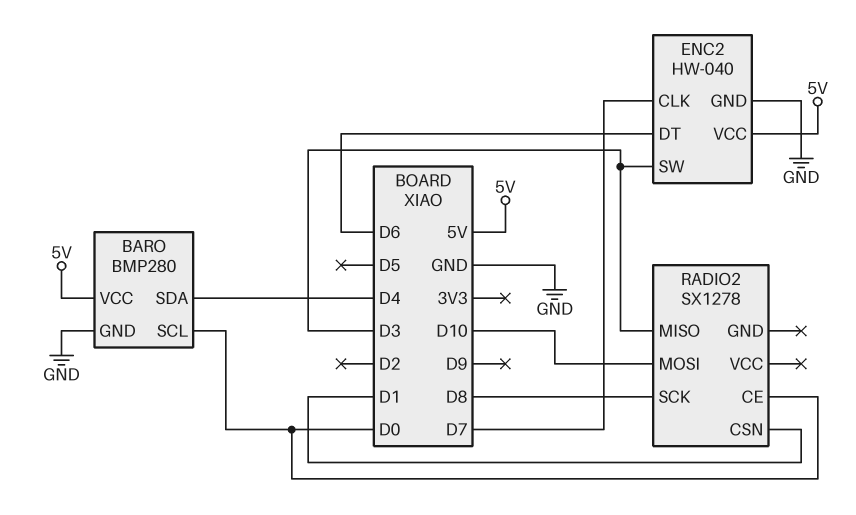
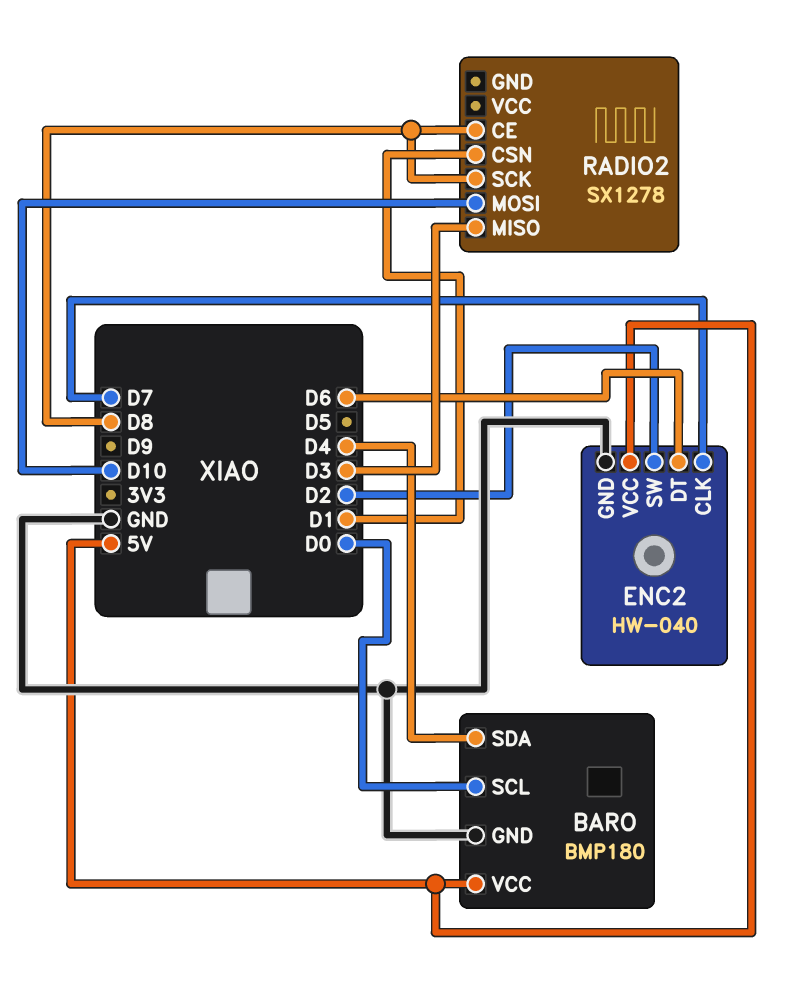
BARO: BMP280 -> BMP180
ENC2 pin SW: D3 -> D2
RADIO2 pin CE: D0 -> D8

